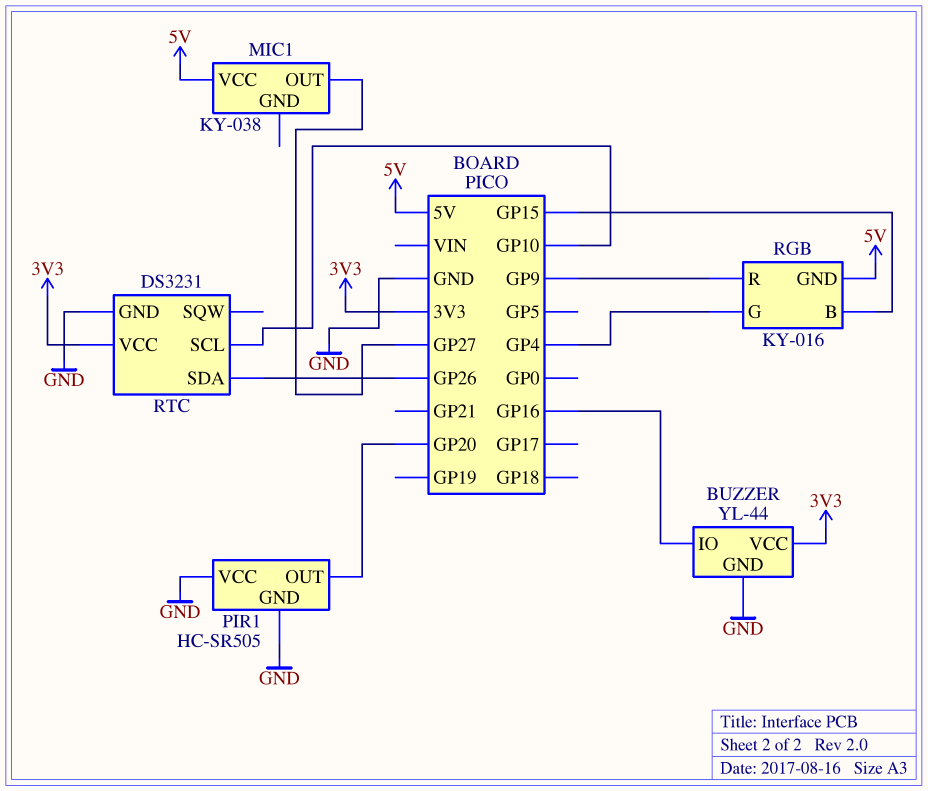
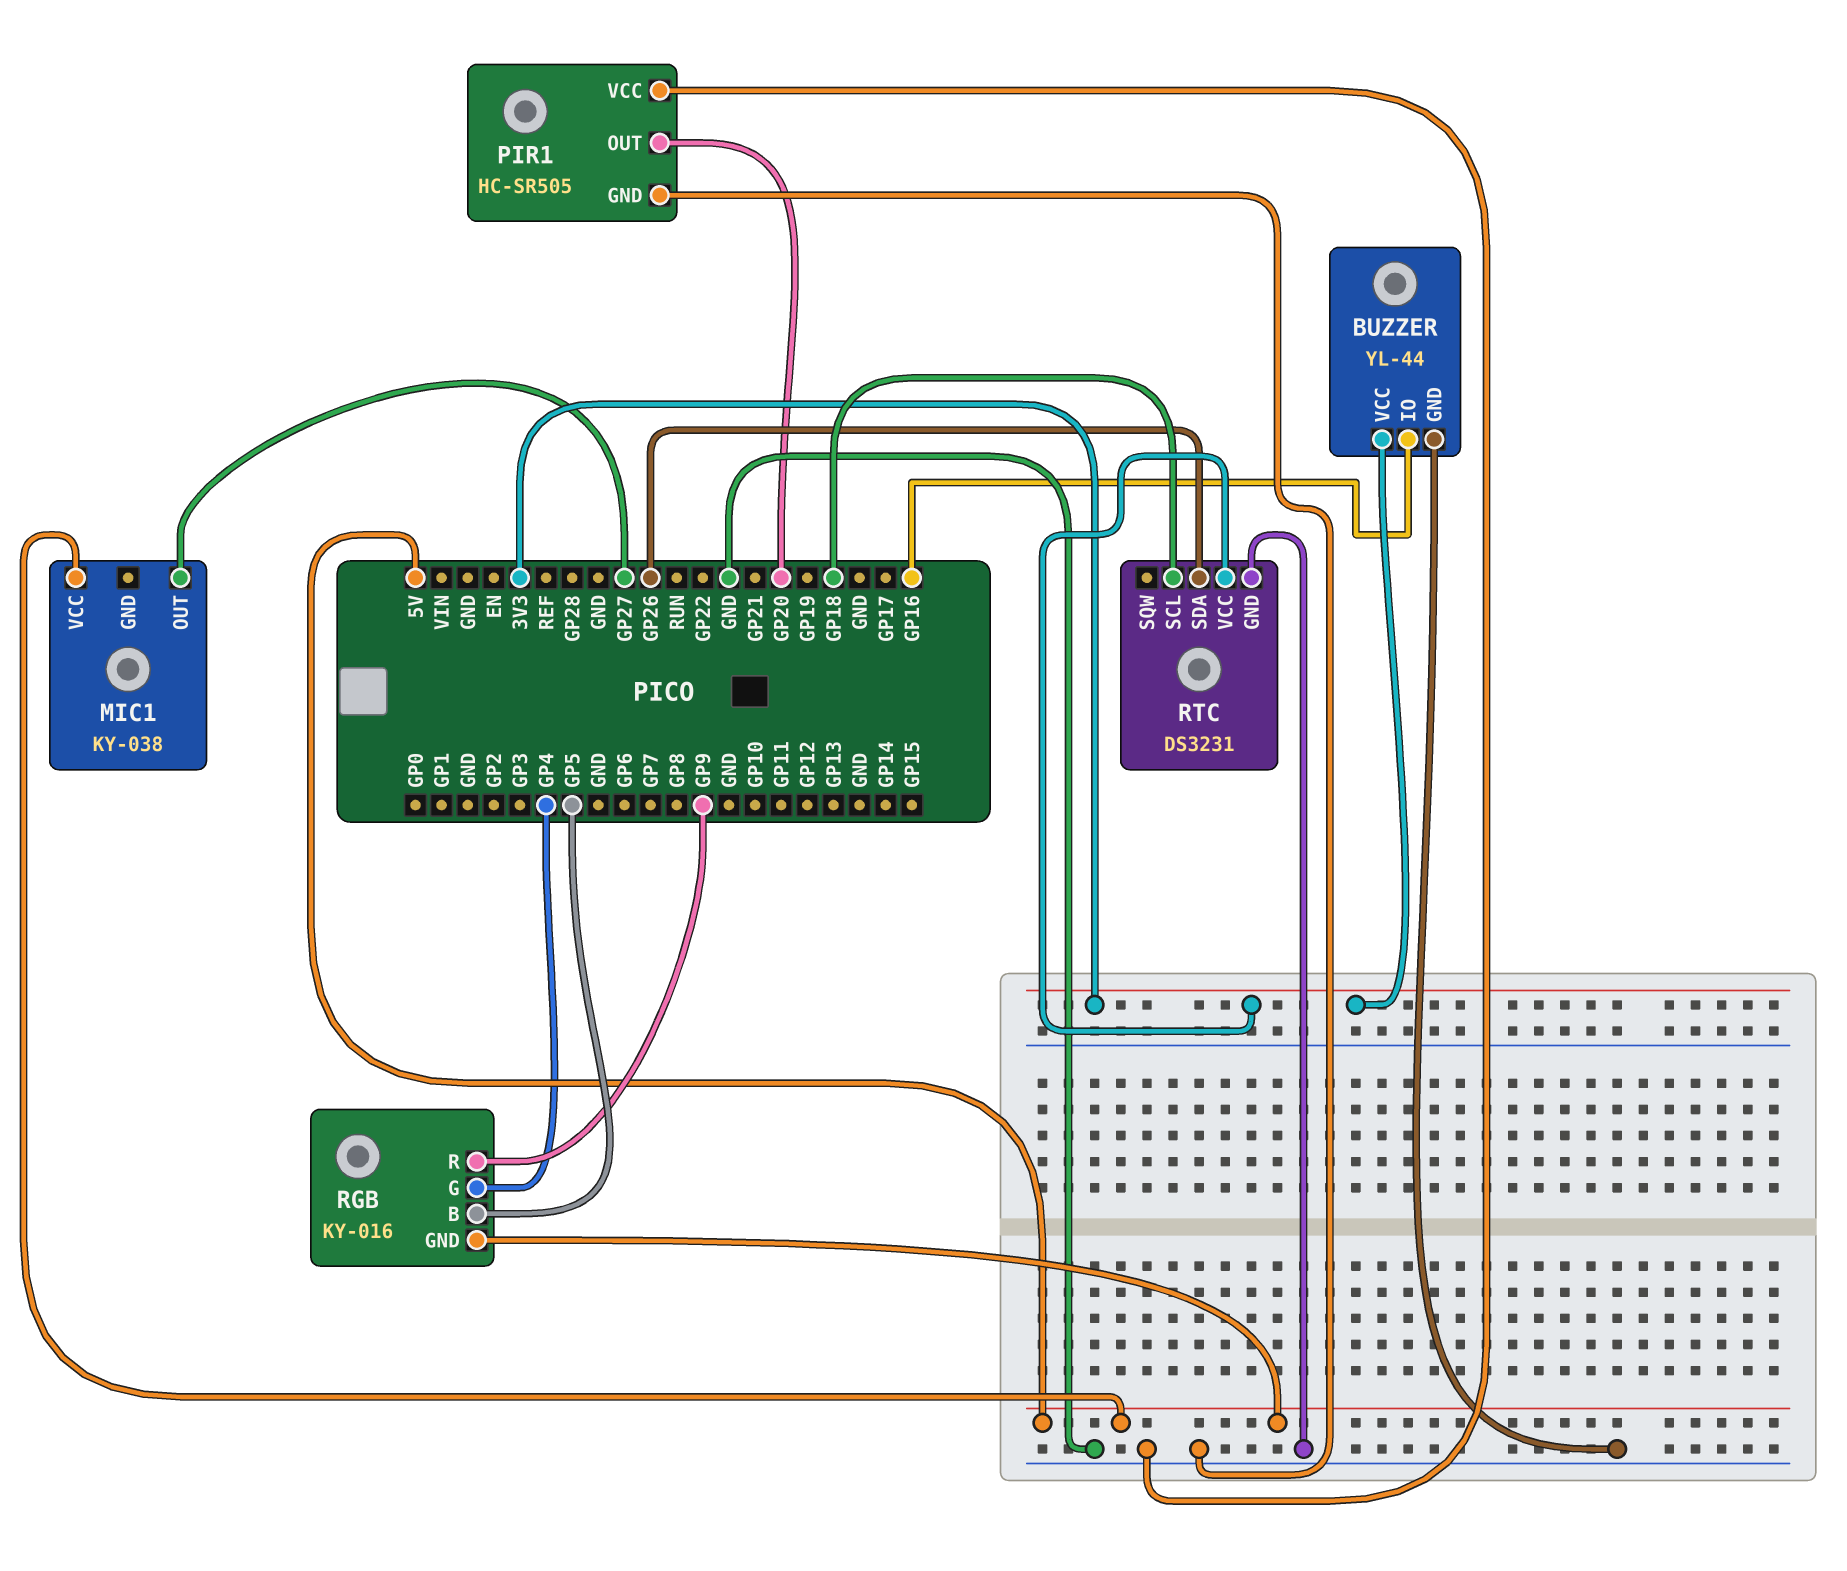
RGB pin B: GP15 -> GP5
RTC pin SCL: GP10 -> GP18

